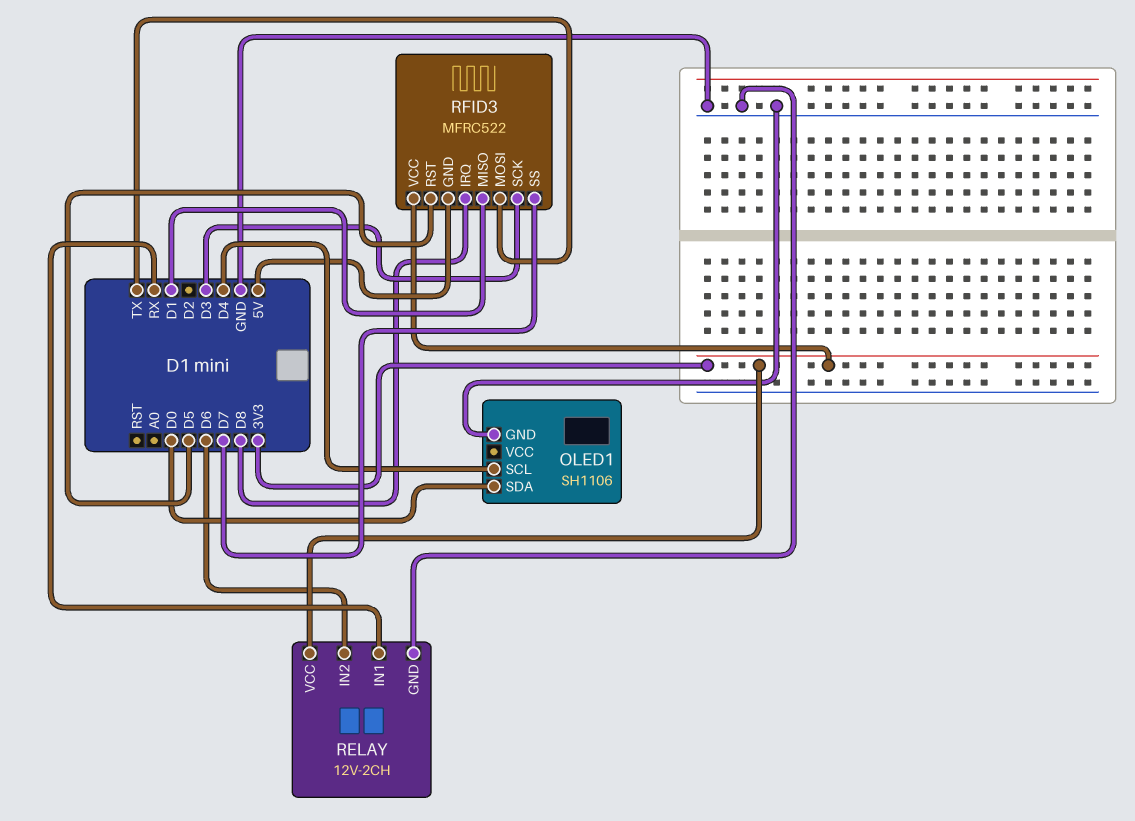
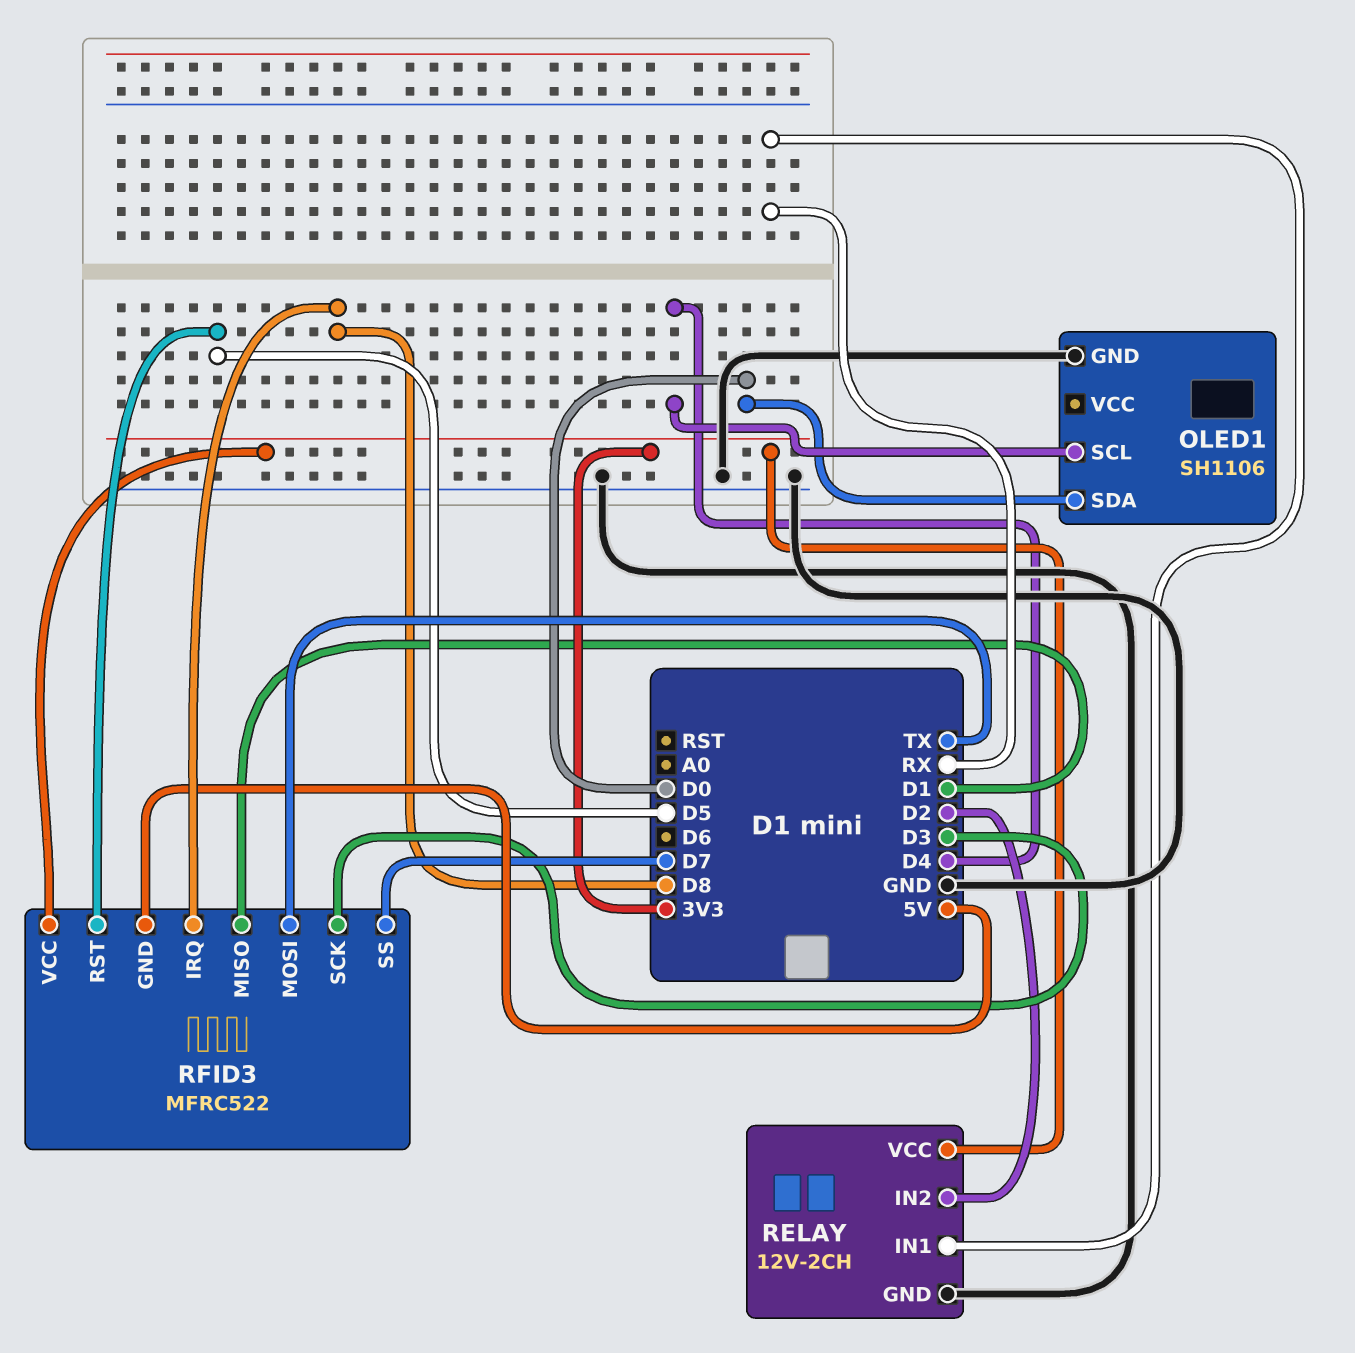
RELAY pin IN2: D6 -> D2

